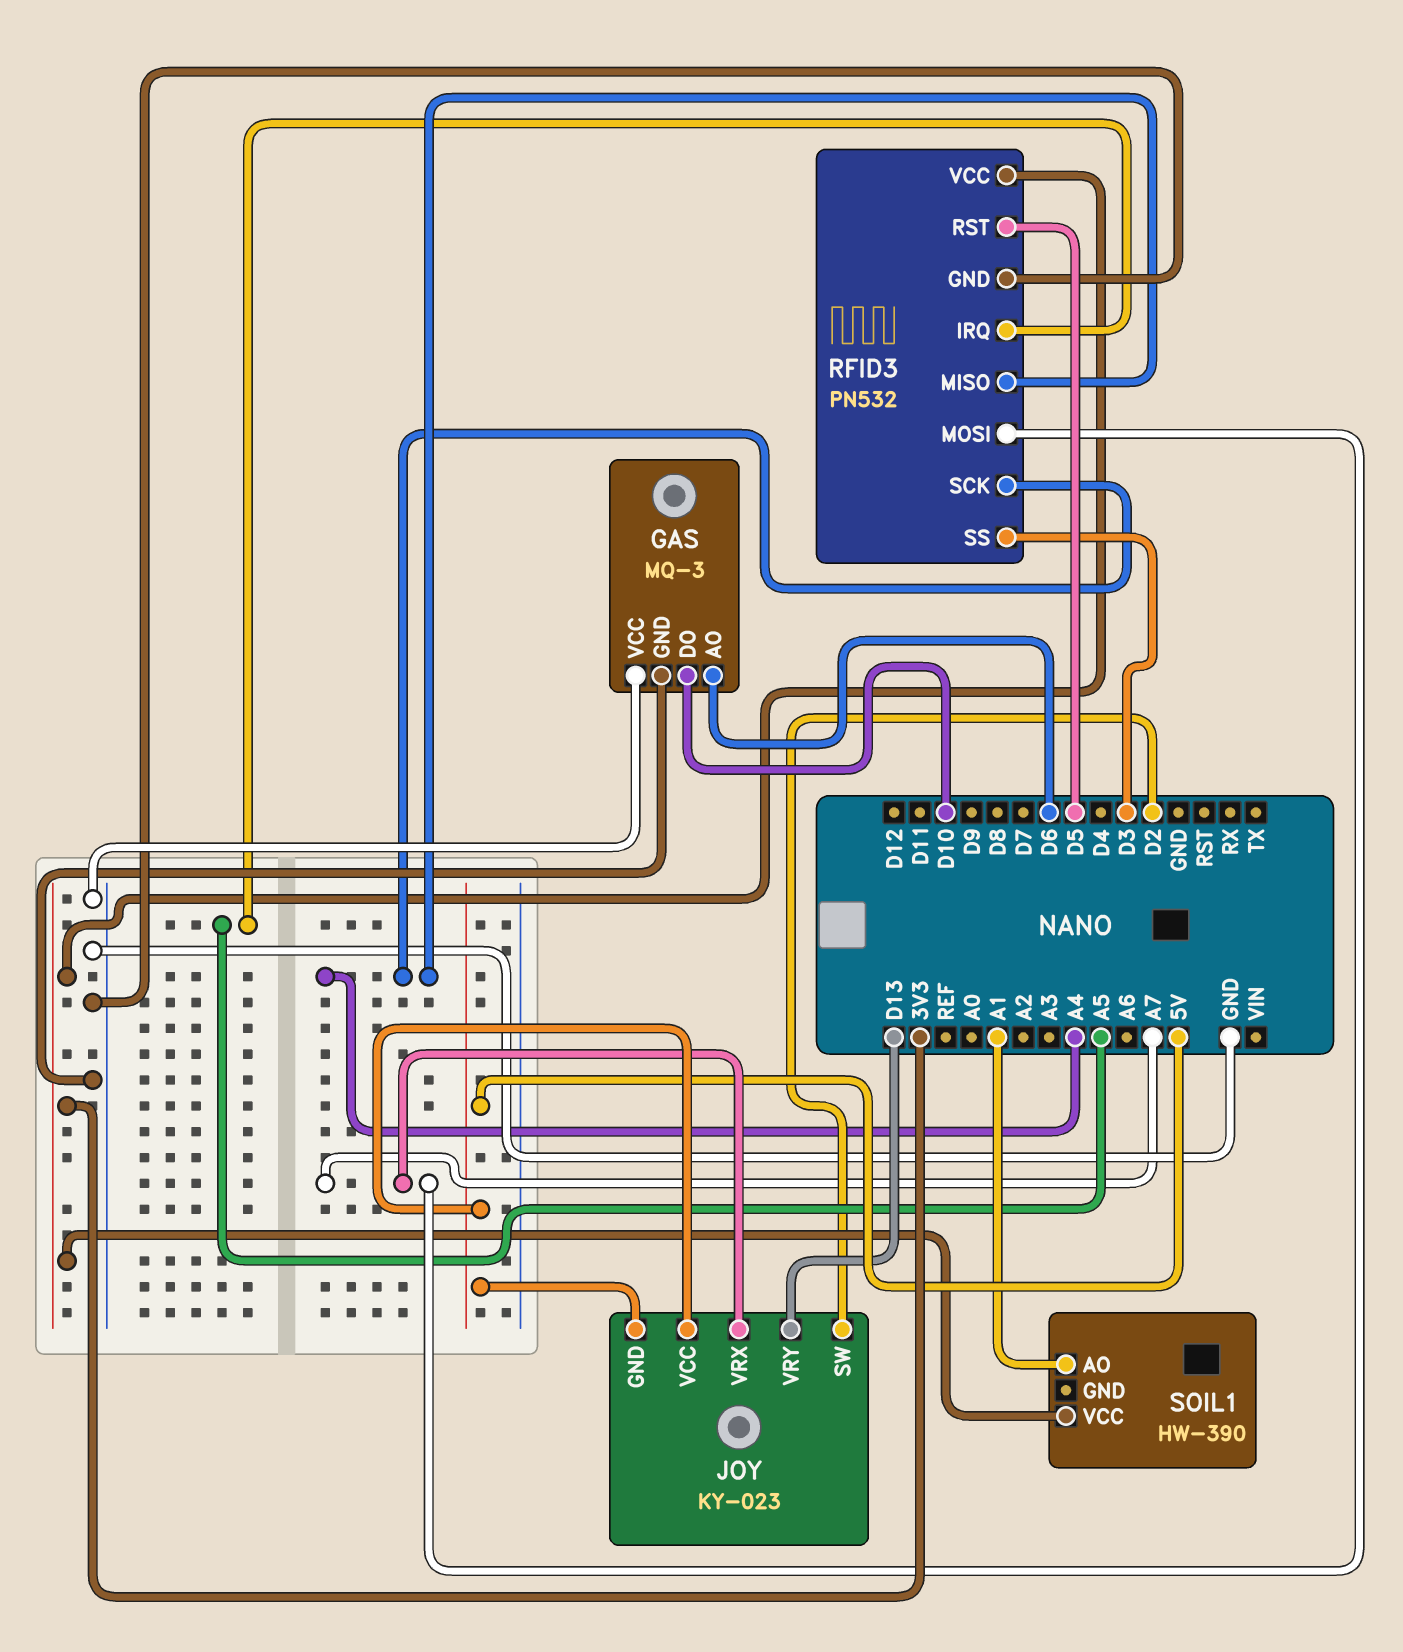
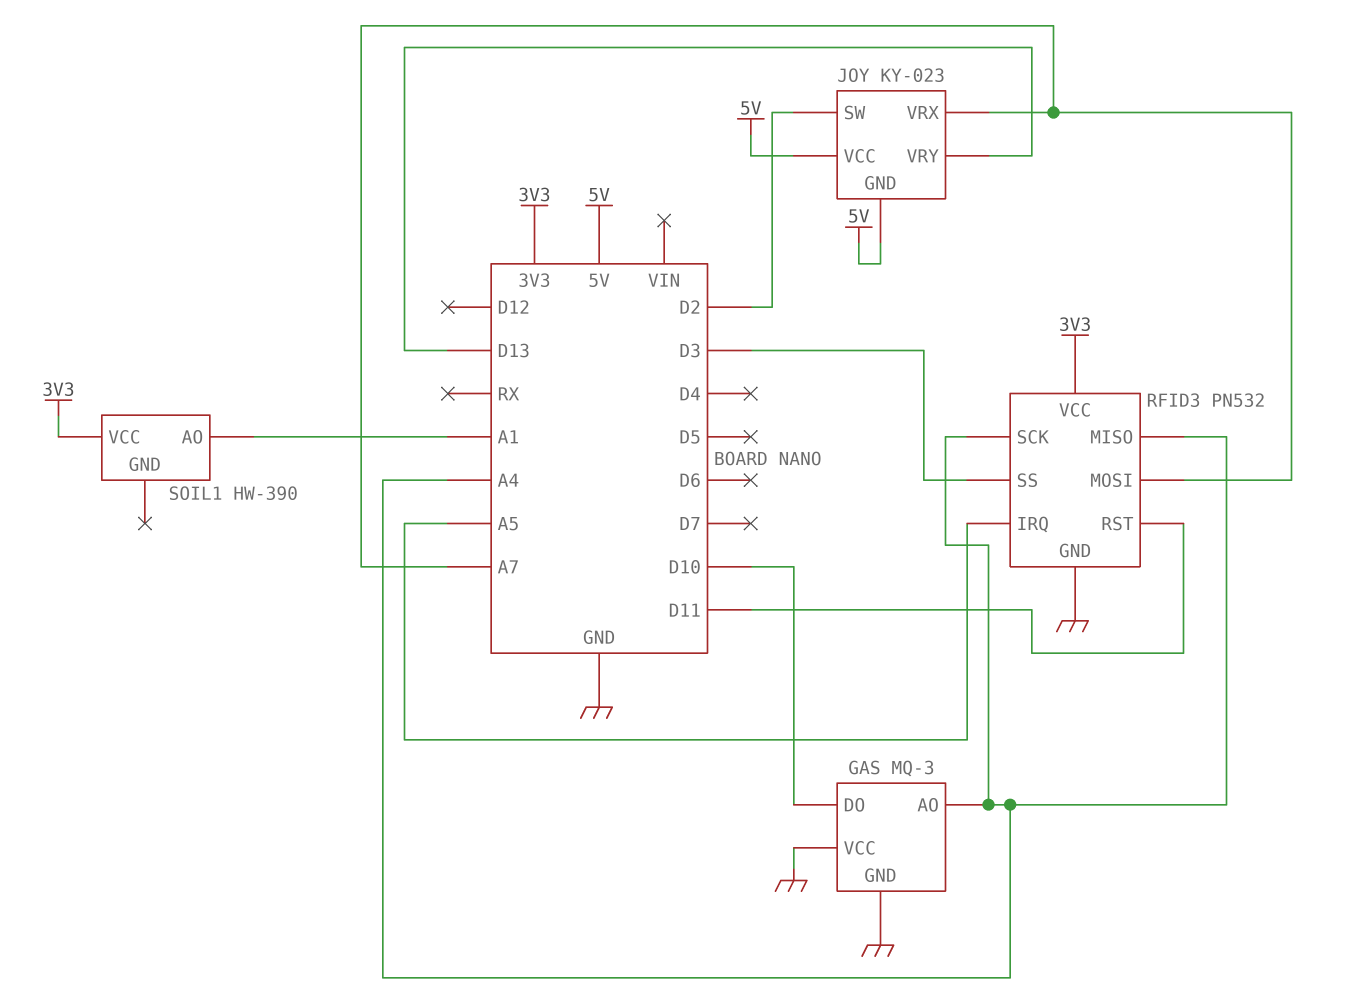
GAS pin AO: D6 -> A4
RFID3 pin RST: D5 -> D11

